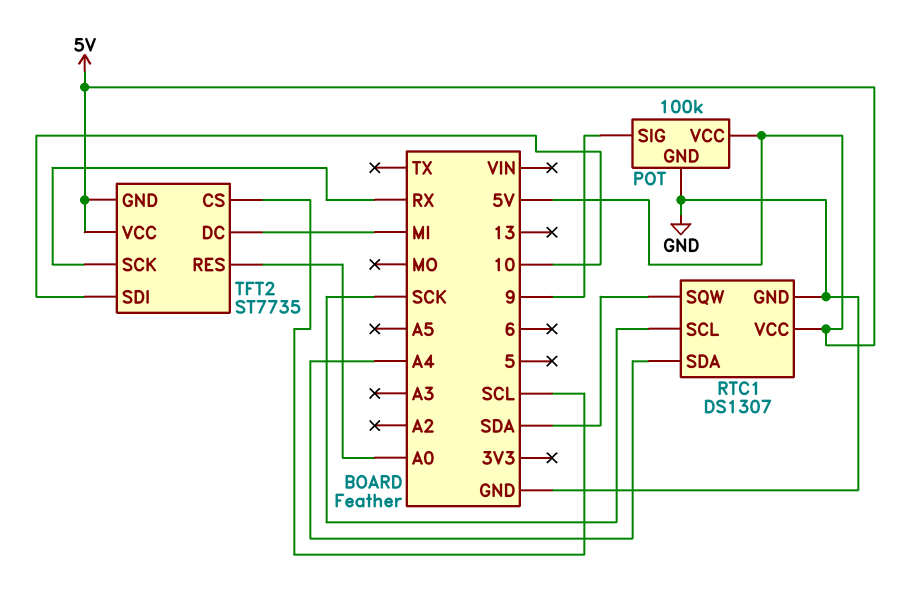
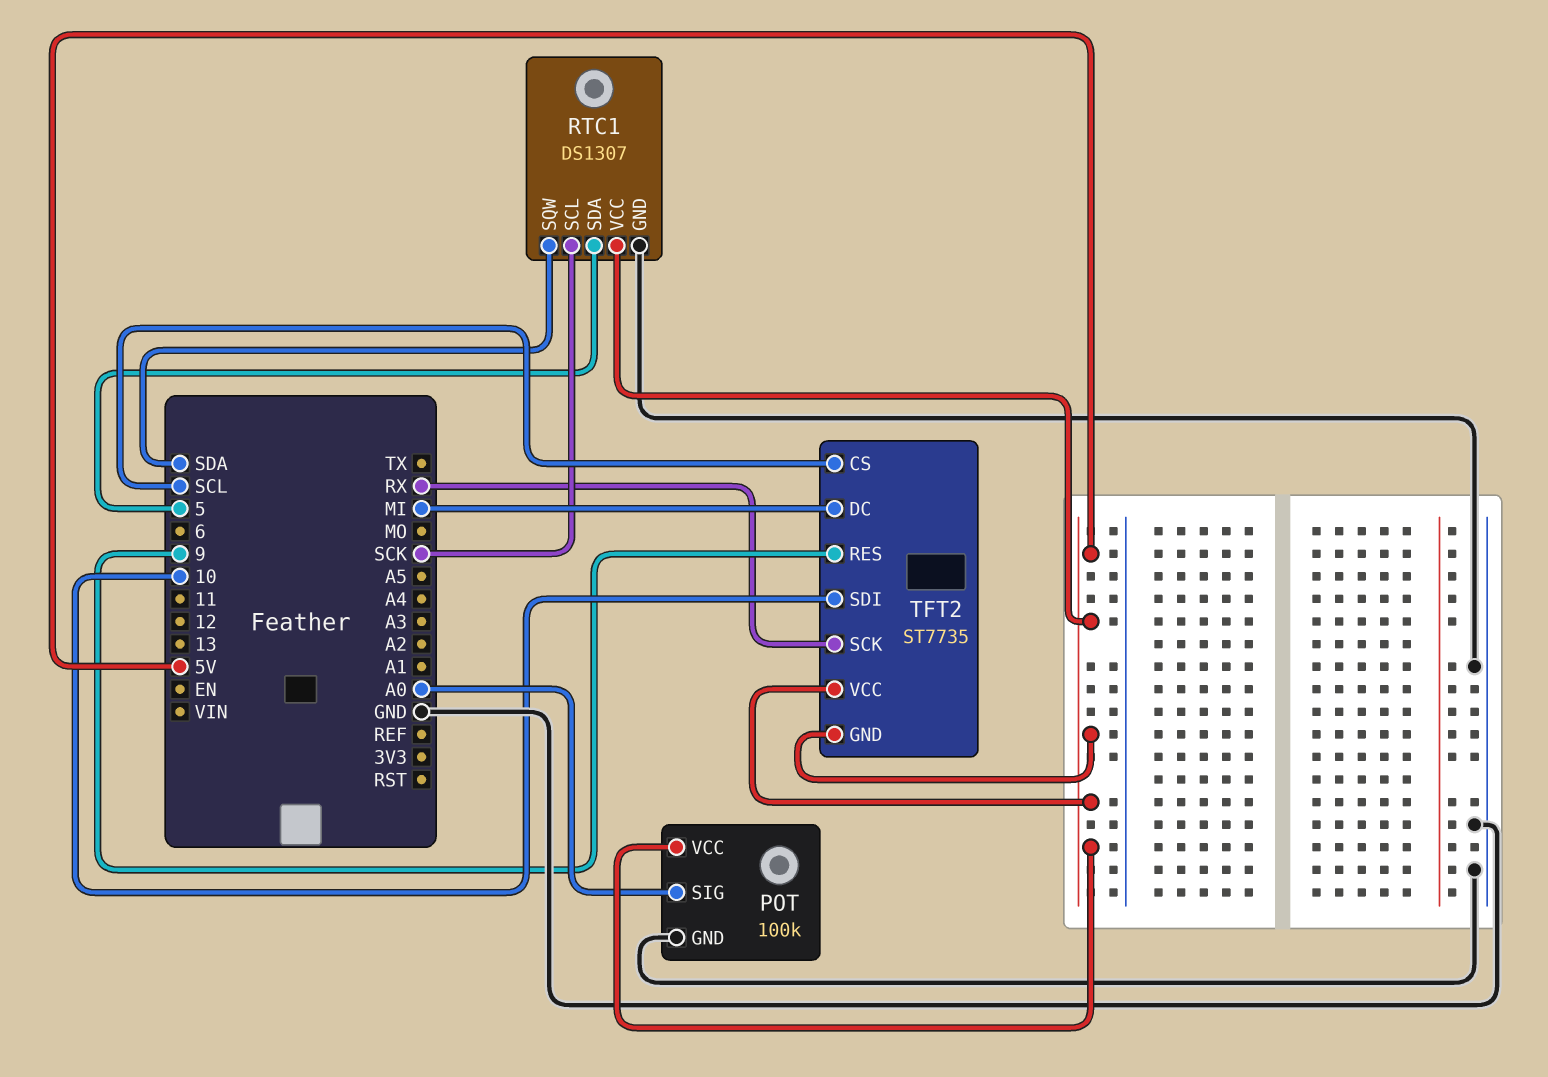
POT pin SIG: 9 -> A0
RTC1 pin SDA: A4 -> 5
TFT2 pin RES: A0 -> 9

